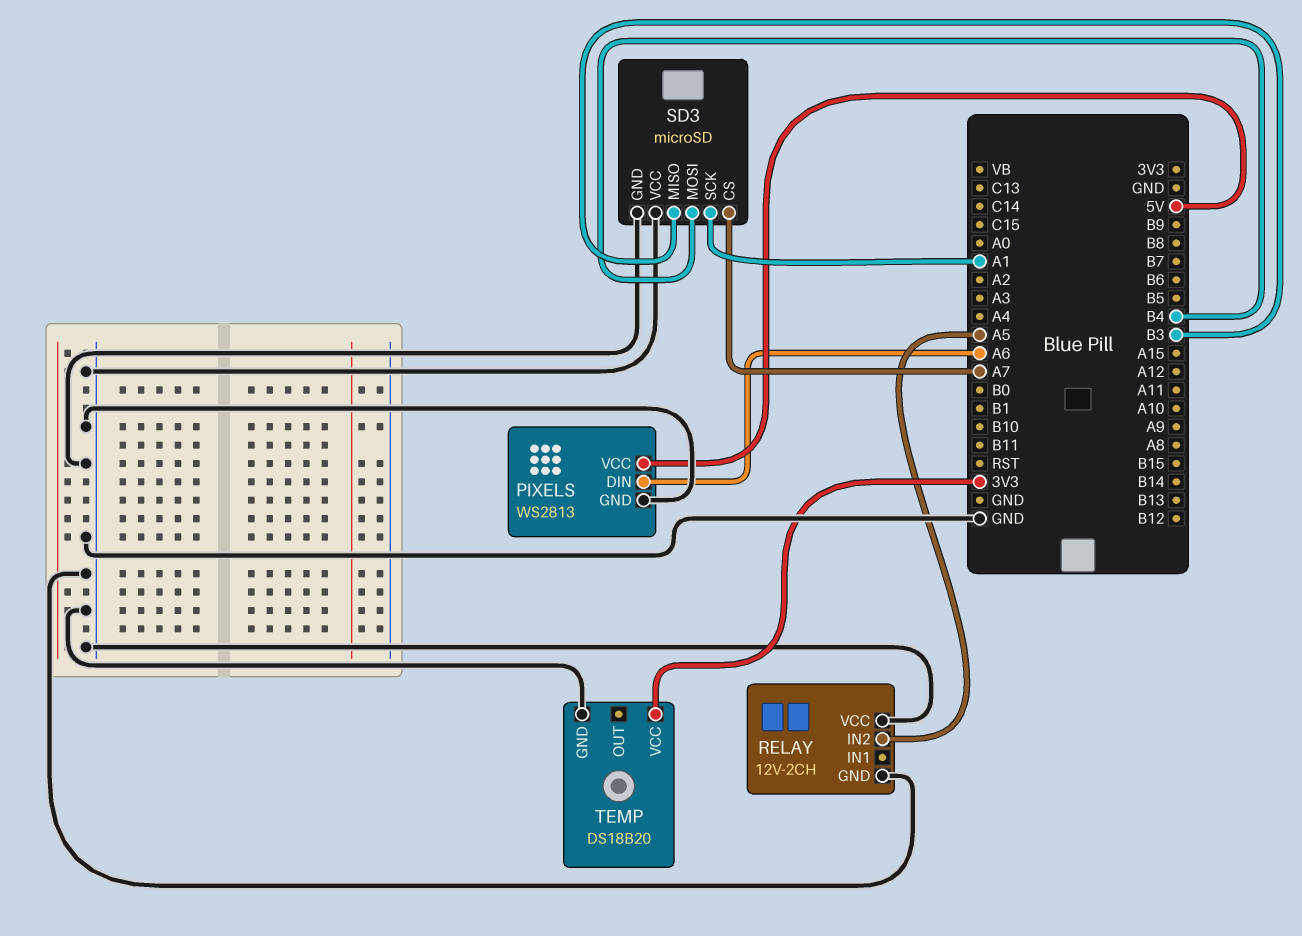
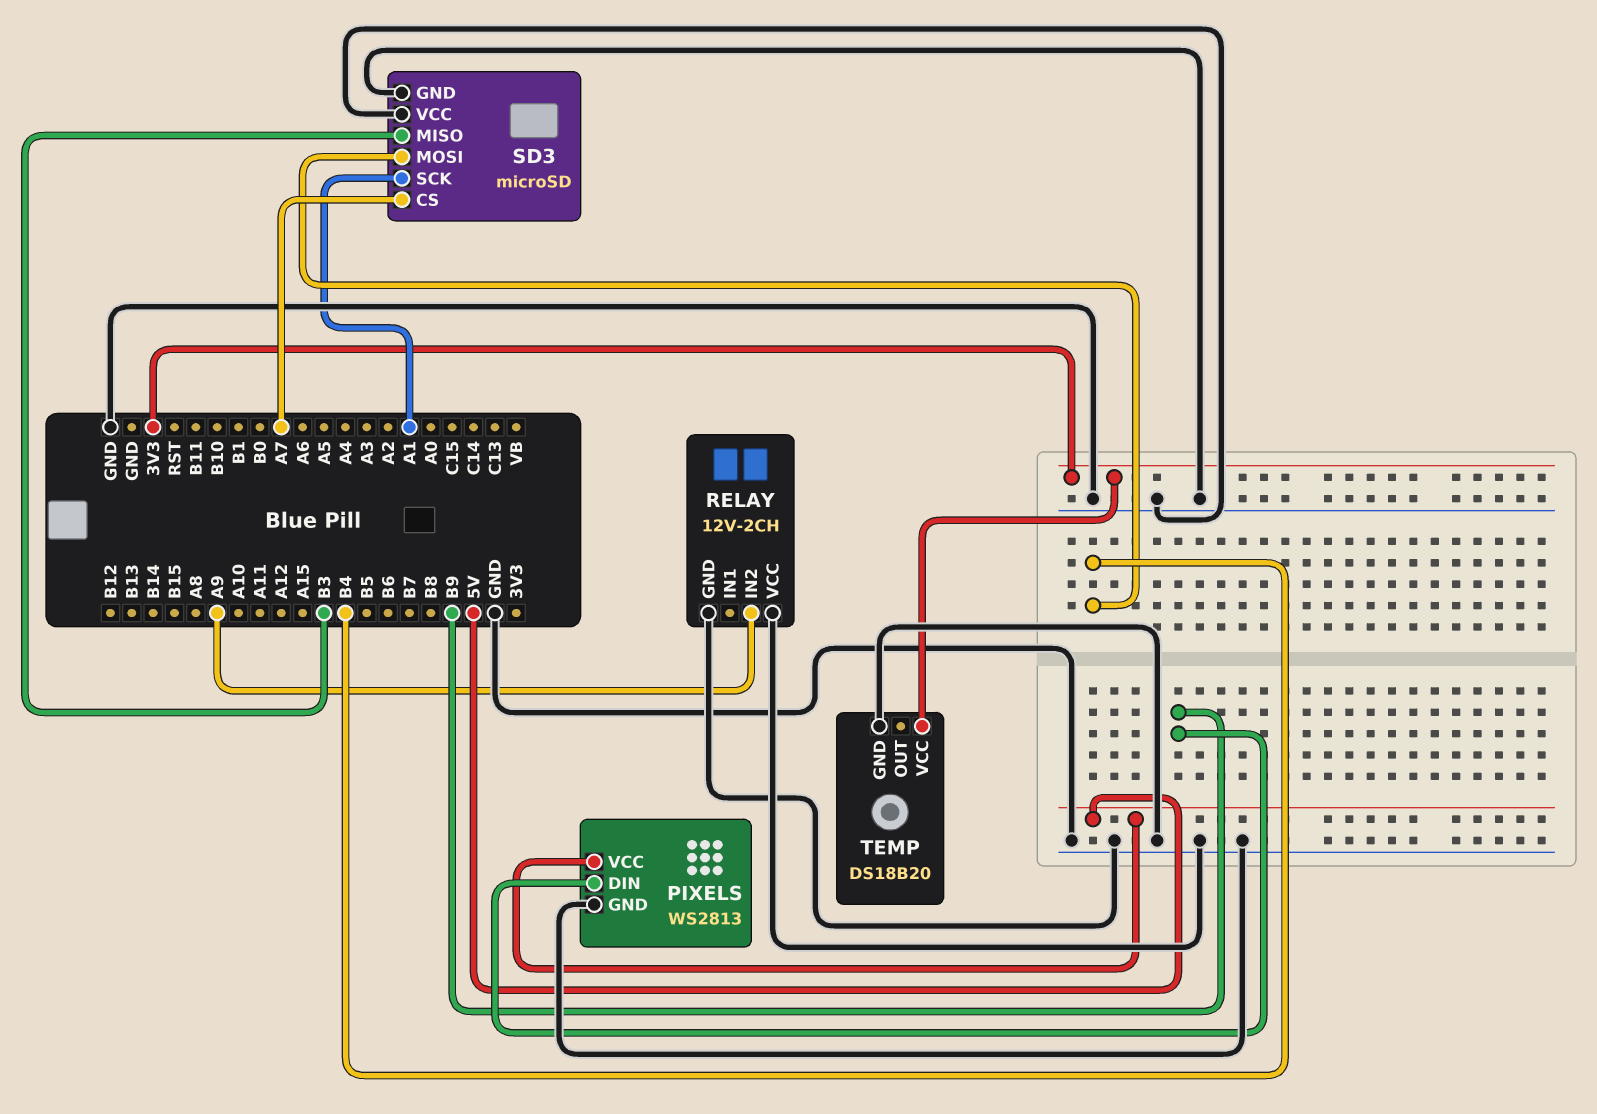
PIXELS pin DIN: A6 -> B9
RELAY pin IN2: A5 -> A9

